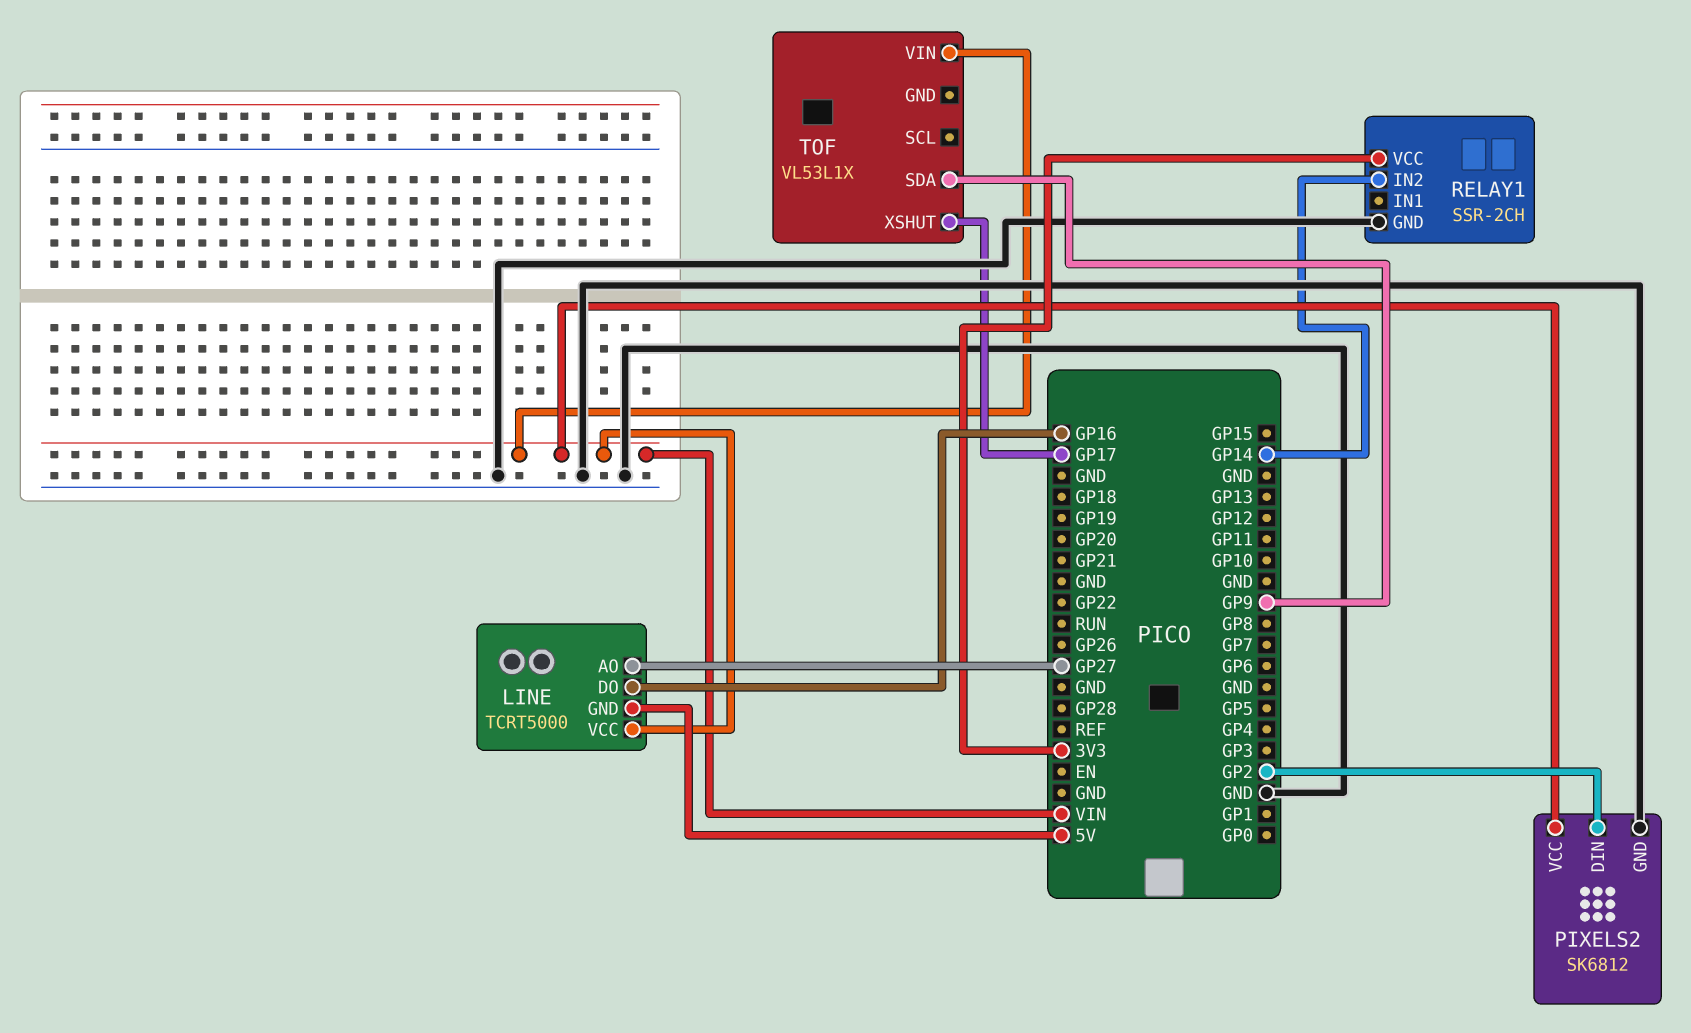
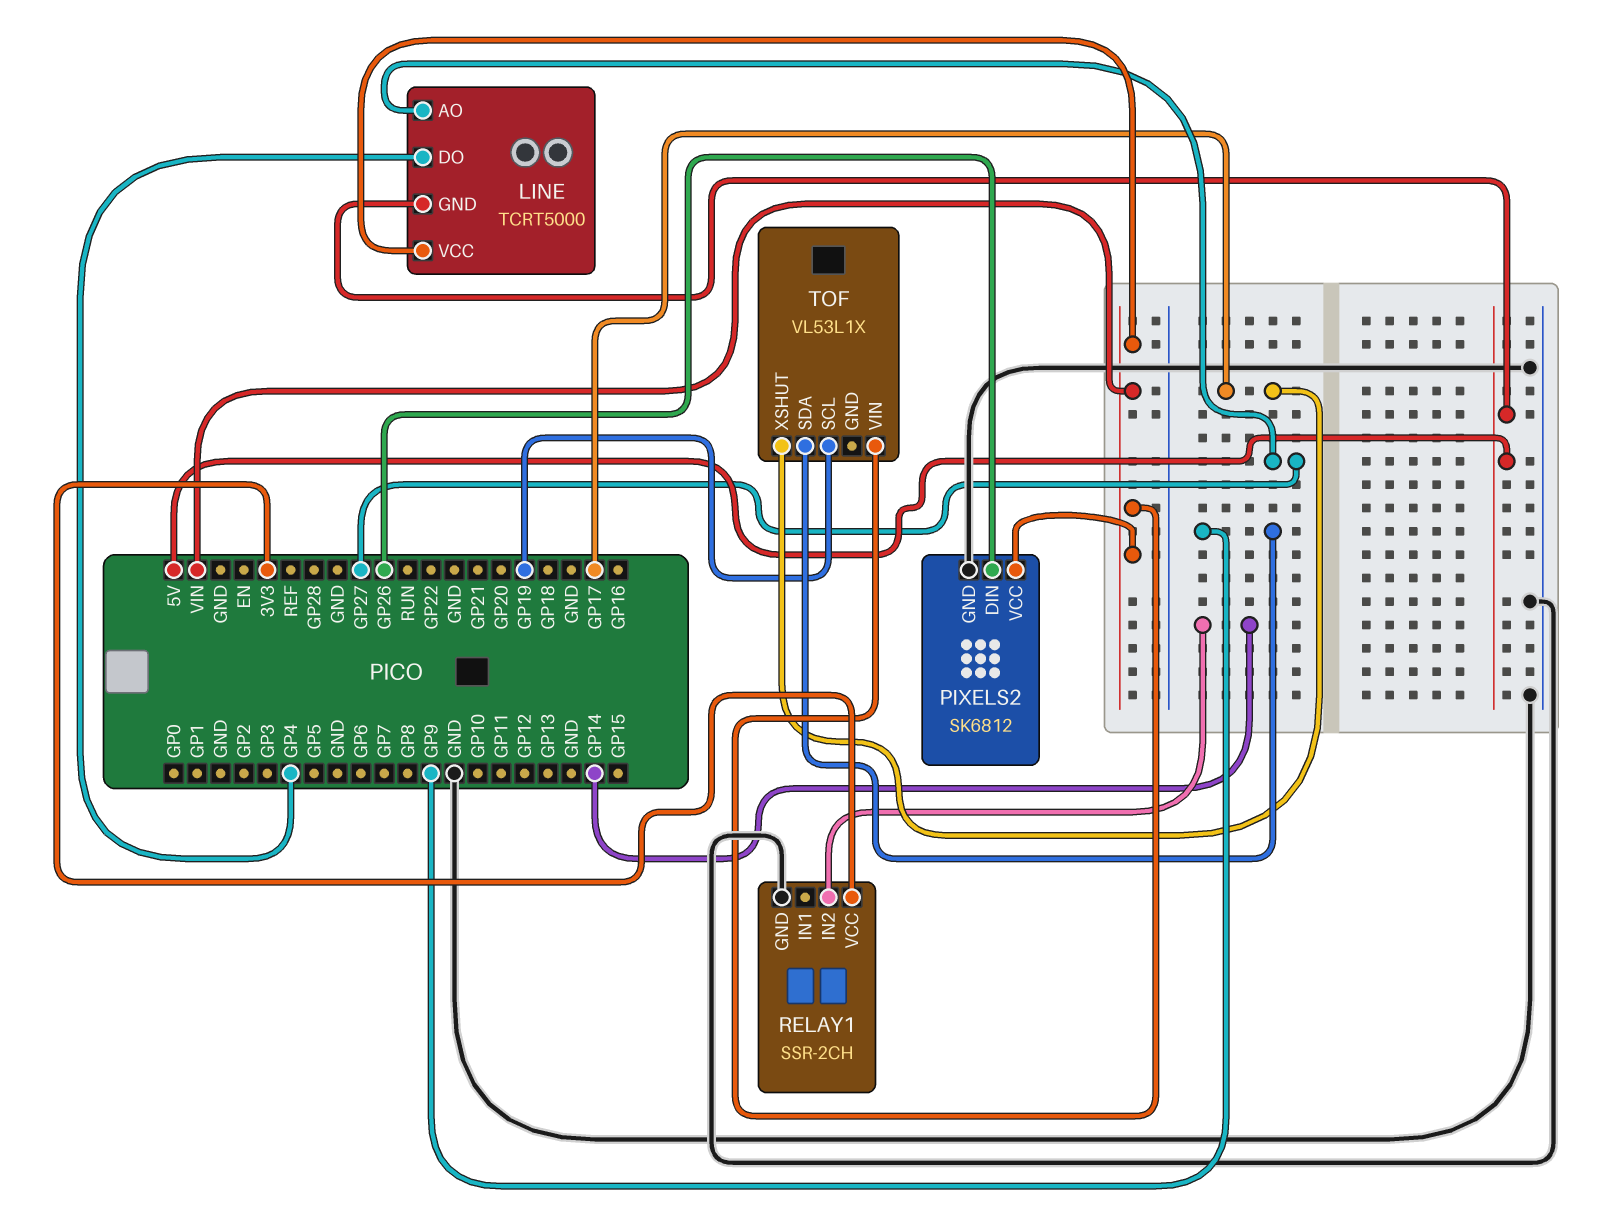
LINE pin DO: GP16 -> GP4
PIXELS2 pin DIN: GP2 -> GP26
TOF pin SCL: none -> GP19

